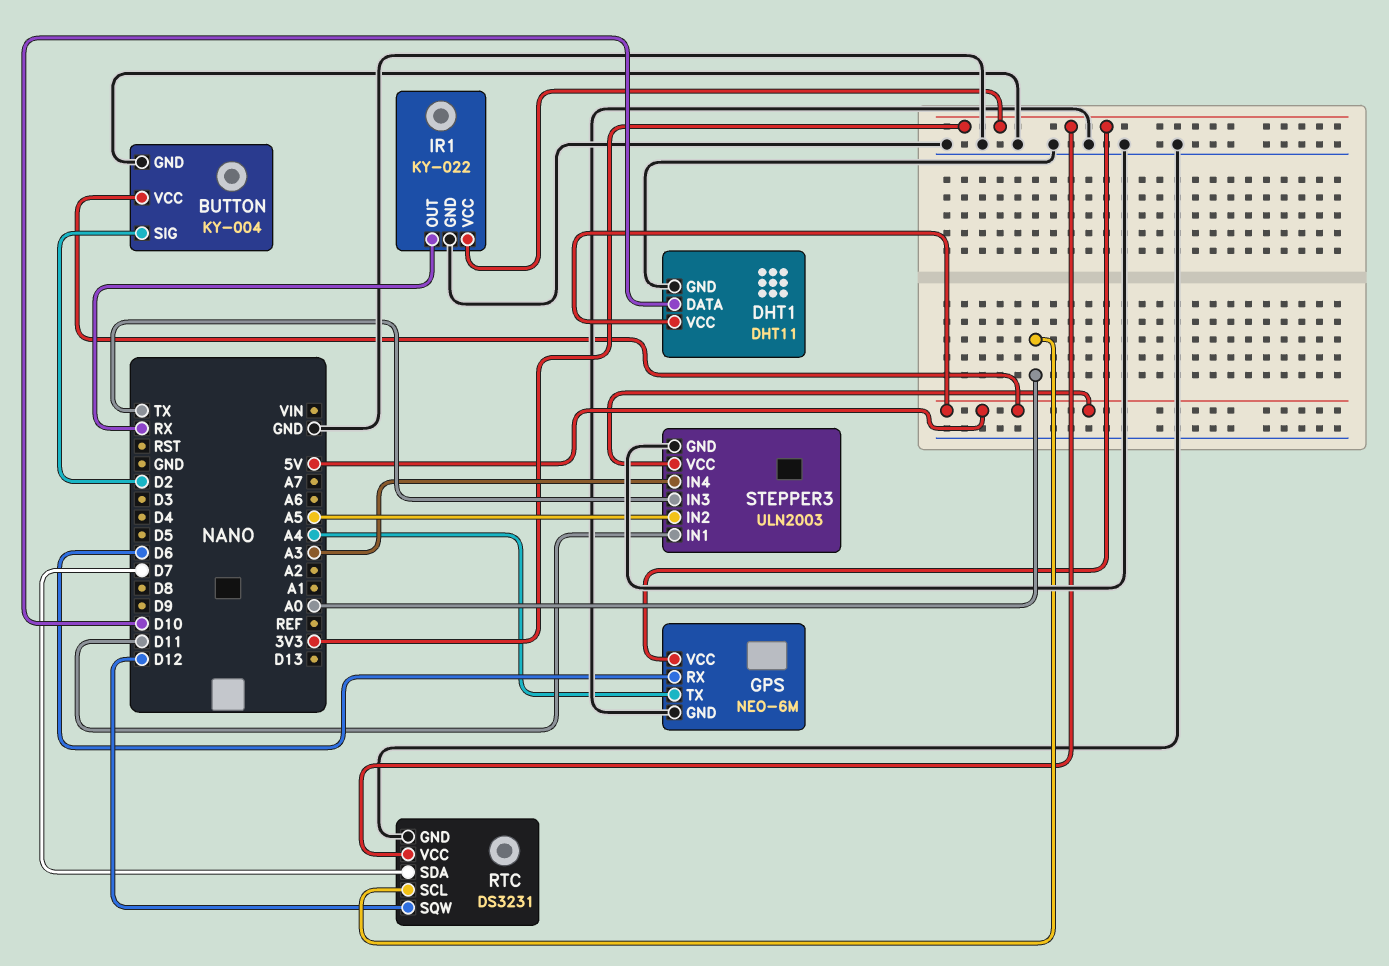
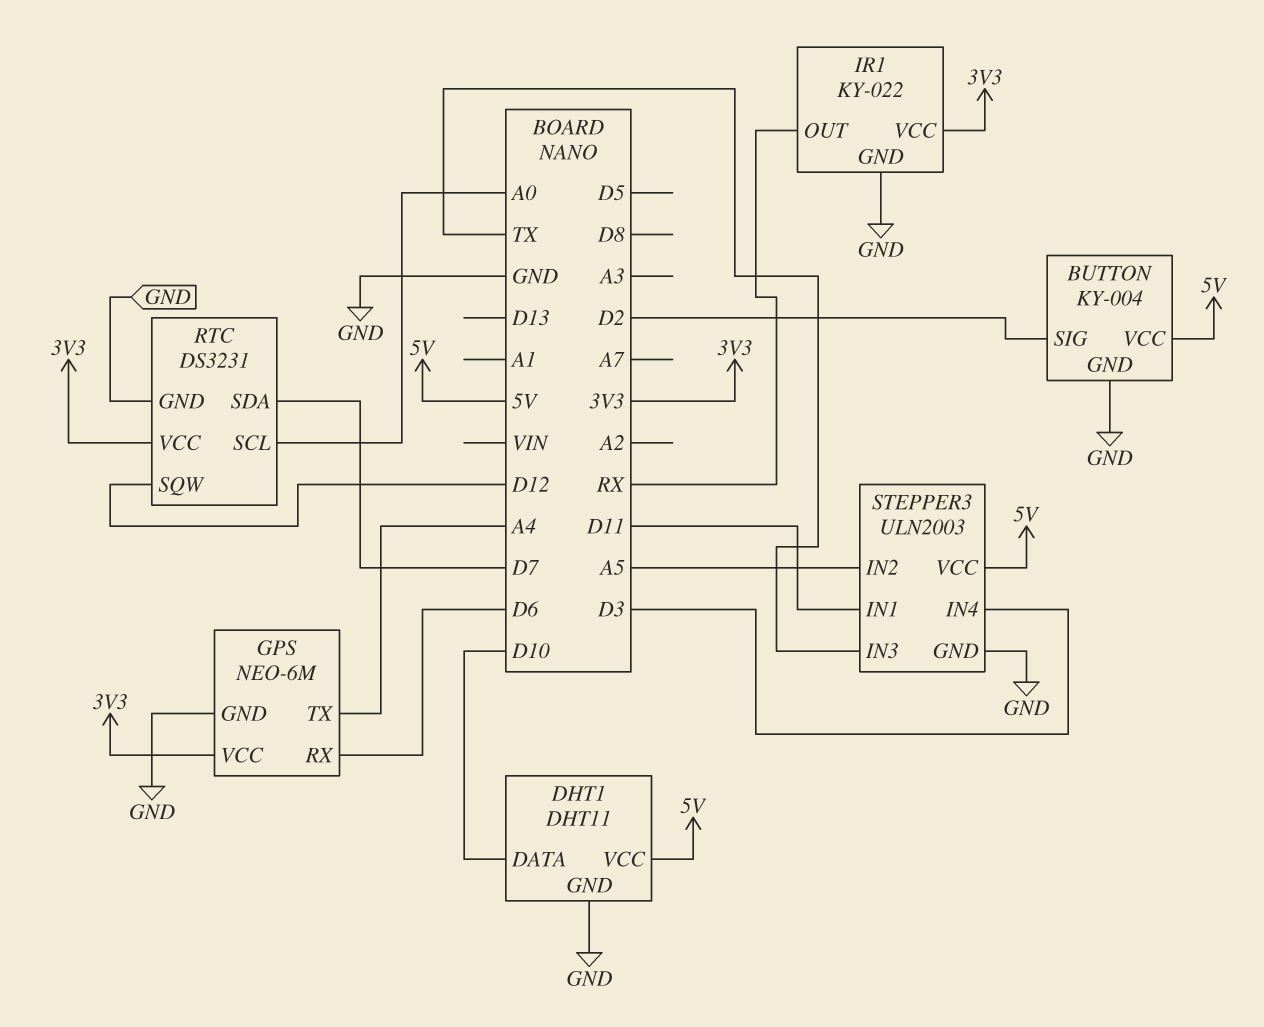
STEPPER3 pin IN4: A3 -> D3

